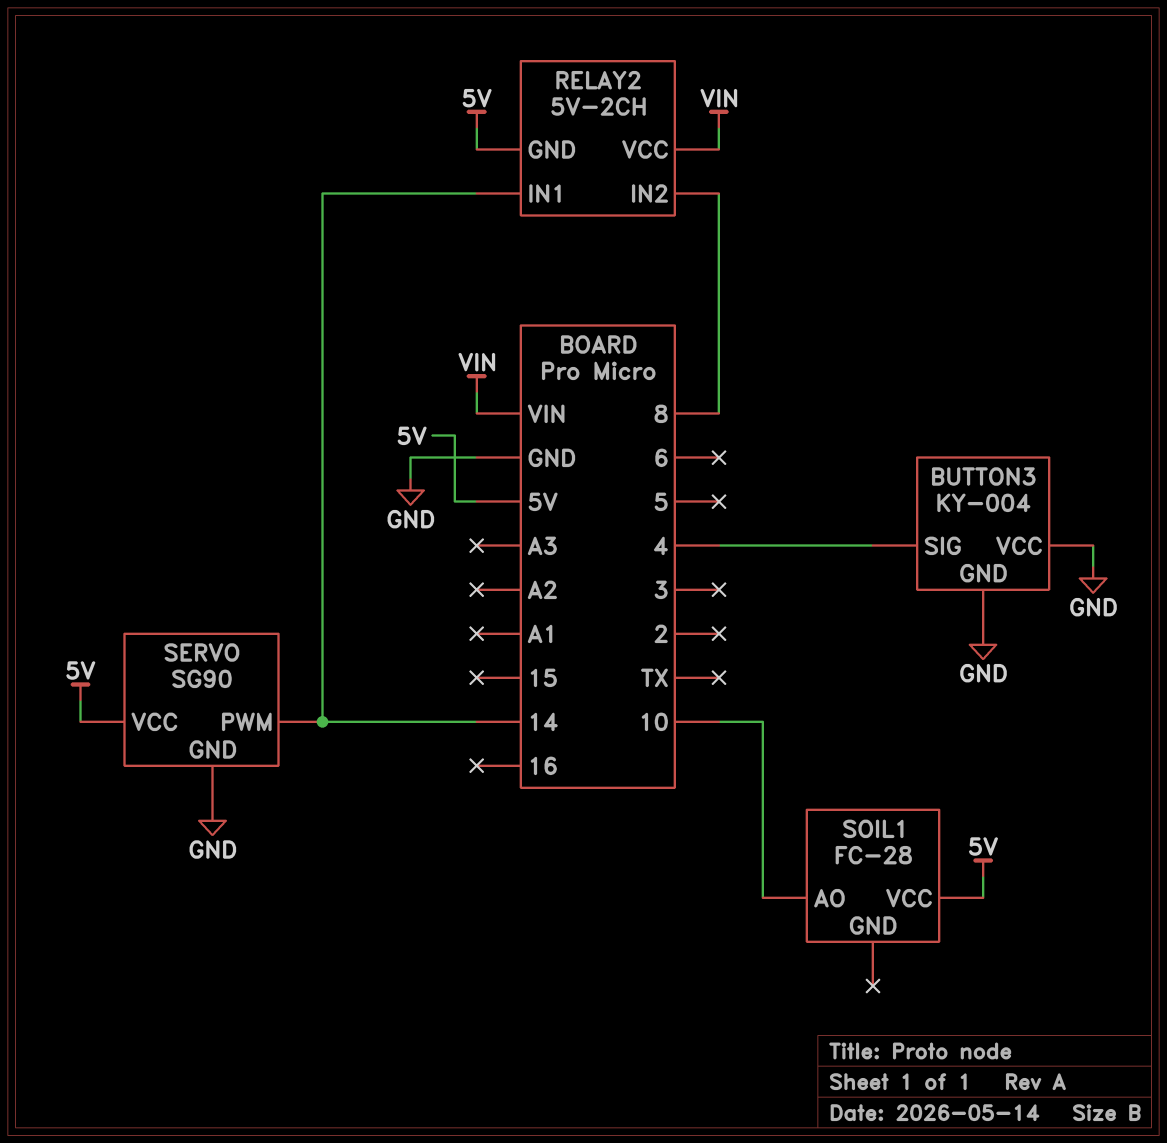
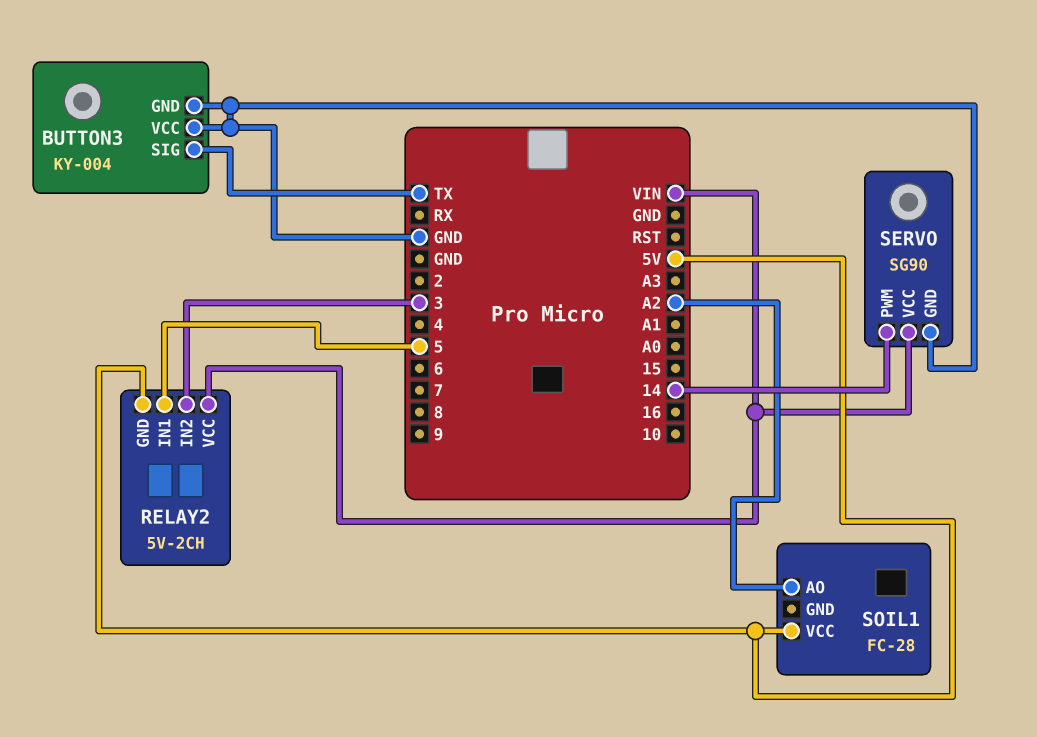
BUTTON3 pin SIG: 4 -> TX
RELAY2 pin IN1: 14 -> 5
RELAY2 pin IN2: 8 -> 3
SERVO pin VCC: 5V -> VIN
SOIL1 pin AO: 10 -> A2

